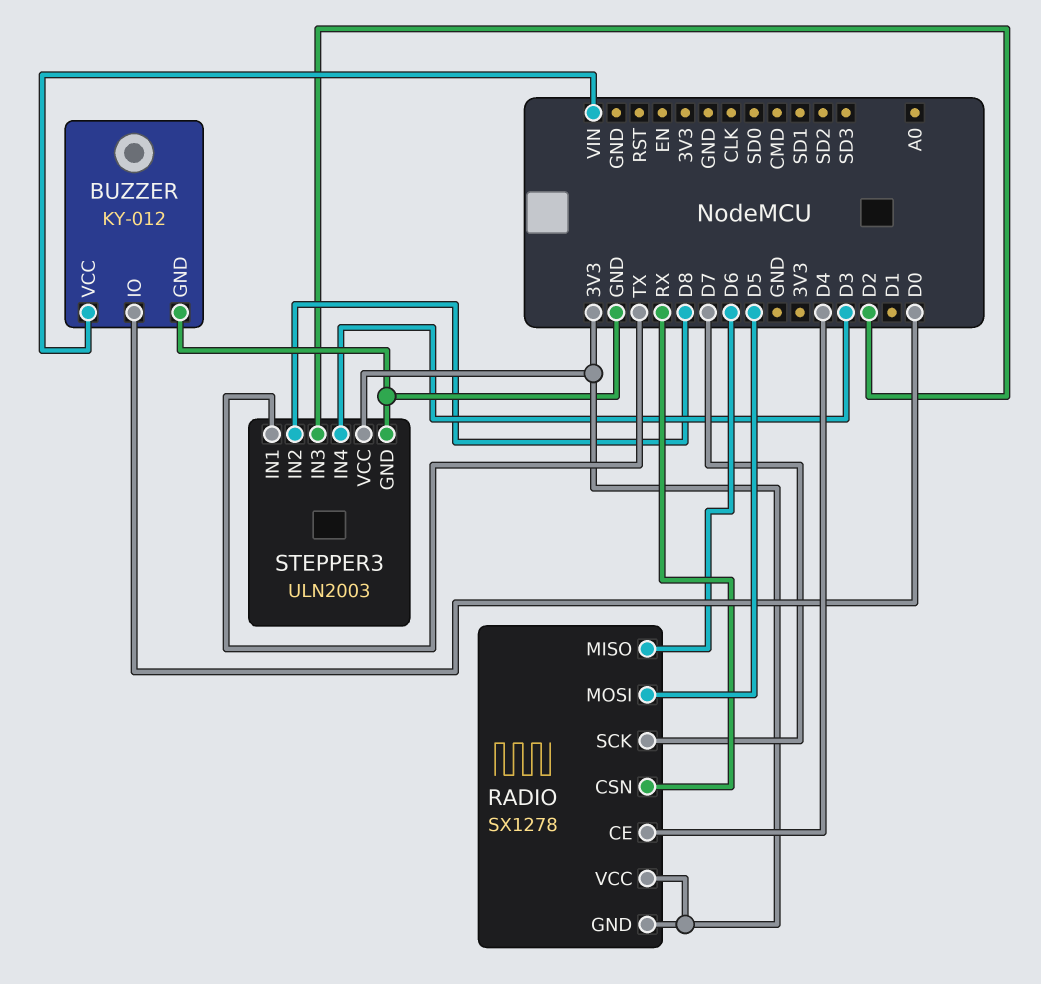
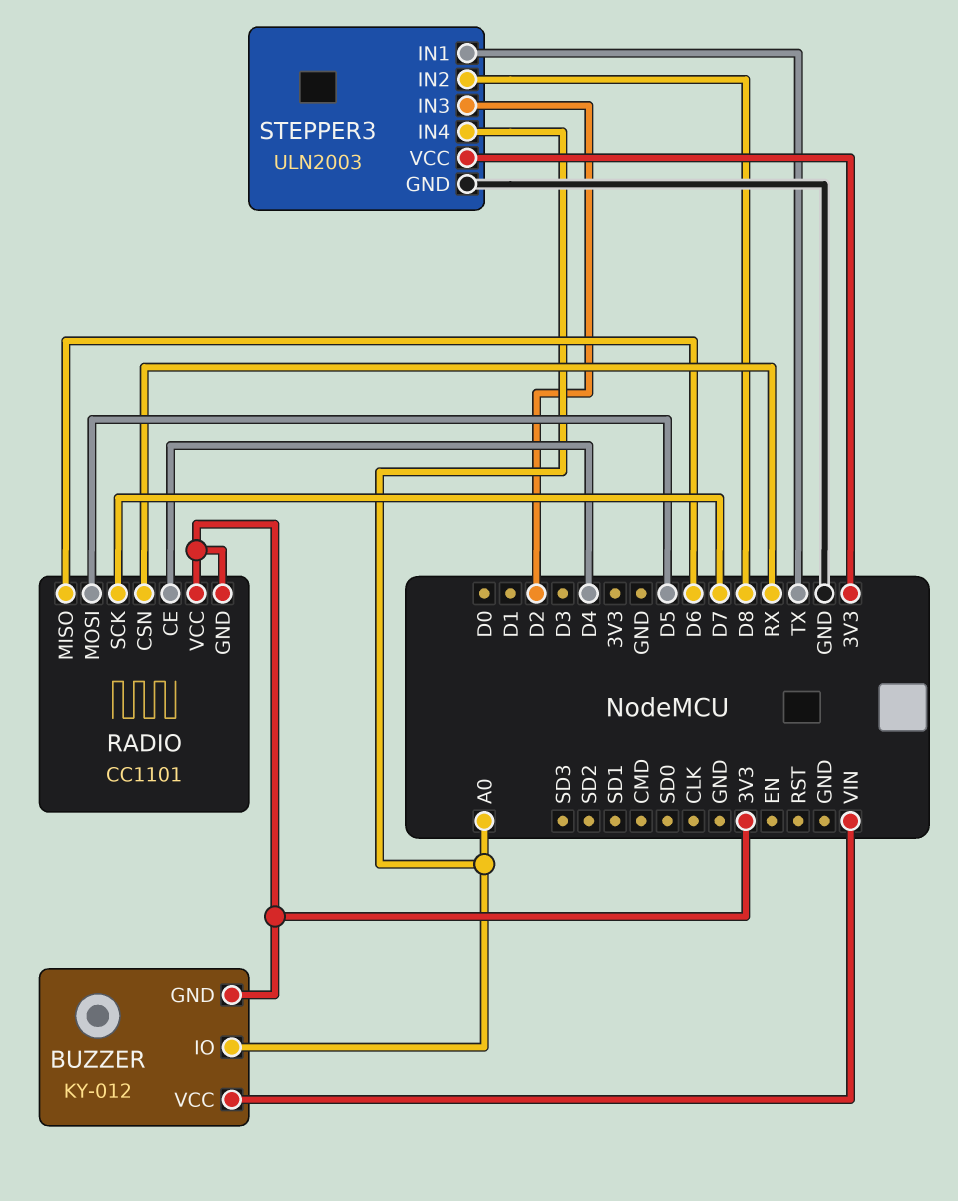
BUZZER pin GND: GND -> 3V3
BUZZER pin IO: D0 -> A0
RADIO: SX1278 -> CC1101
STEPPER3 pin IN4: D3 -> A0

